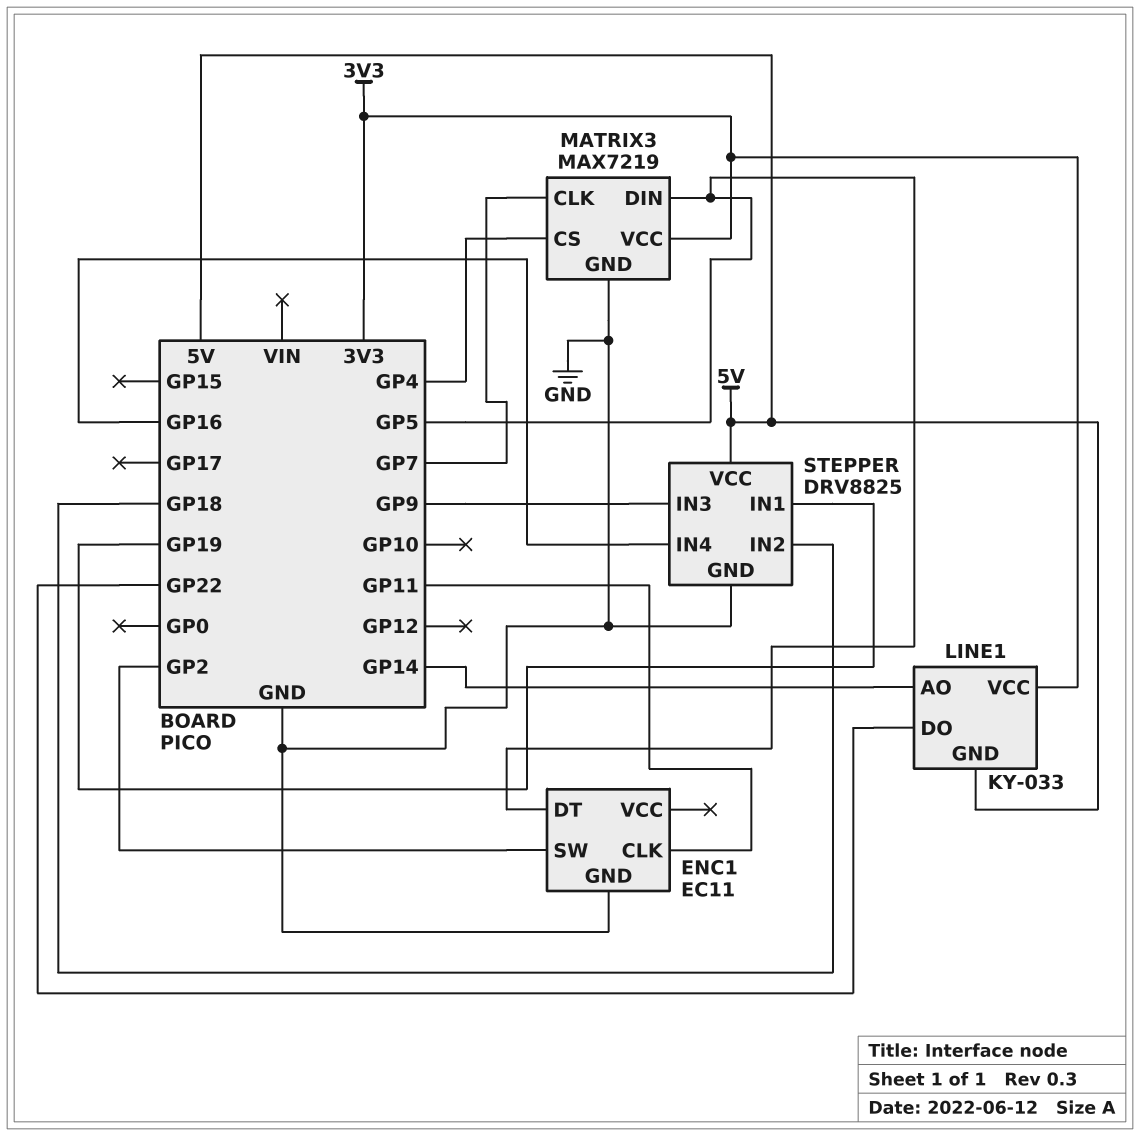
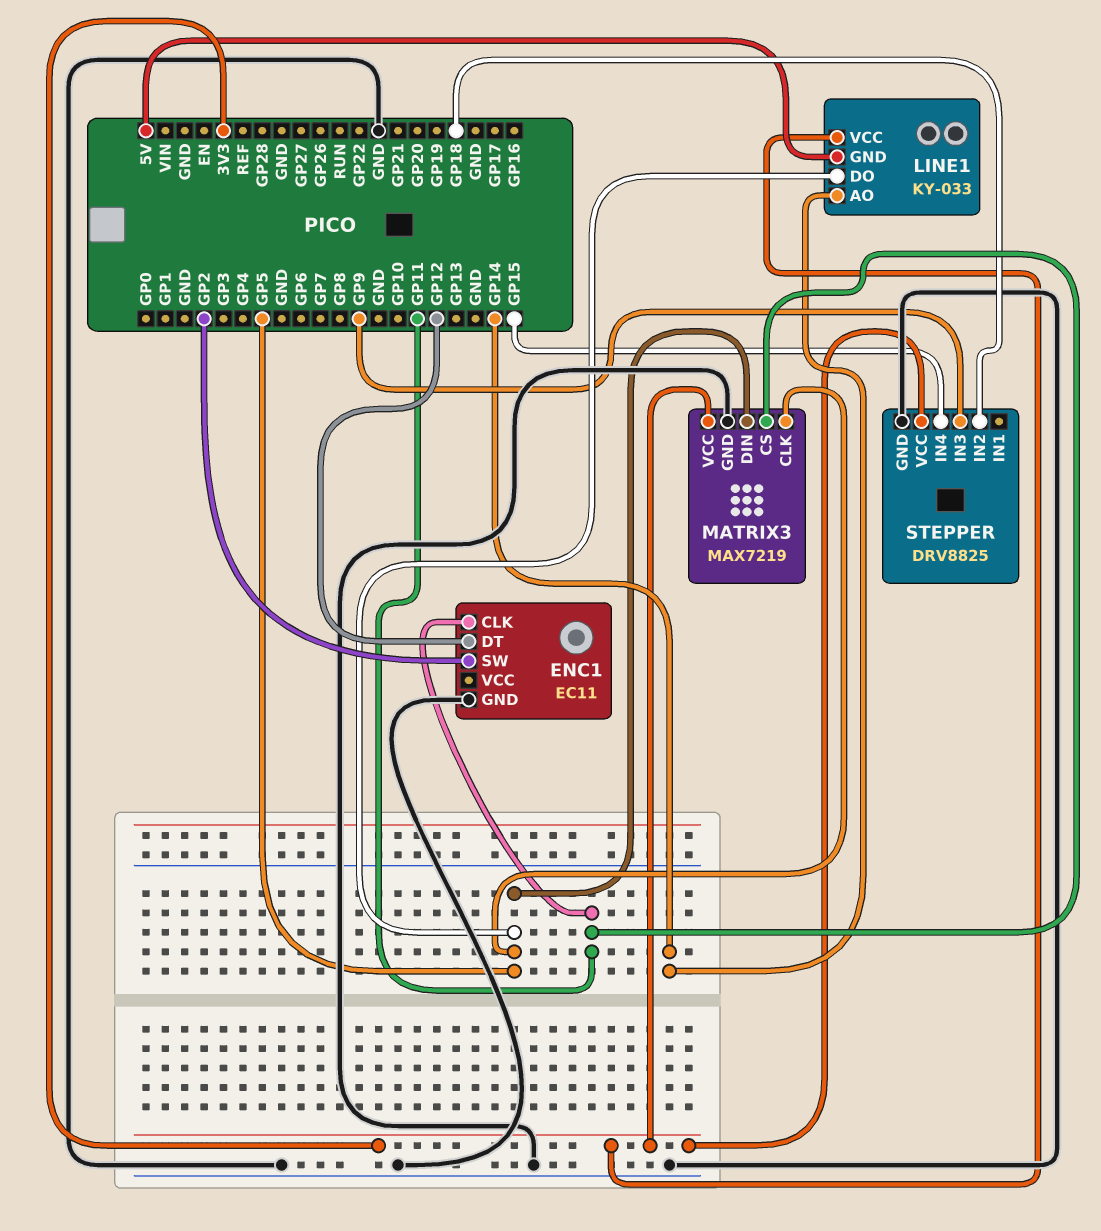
ENC1 pin DT: GP5 -> GP12
LINE1 pin DO: GP22 -> GP5
MATRIX3 pin CLK: GP7 -> GP5
MATRIX3 pin CS: GP4 -> GP11
STEPPER pin IN1: GP19 -> none
STEPPER pin IN4: GP16 -> GP15
STEPPER pin VCC: 5V -> 3V3

